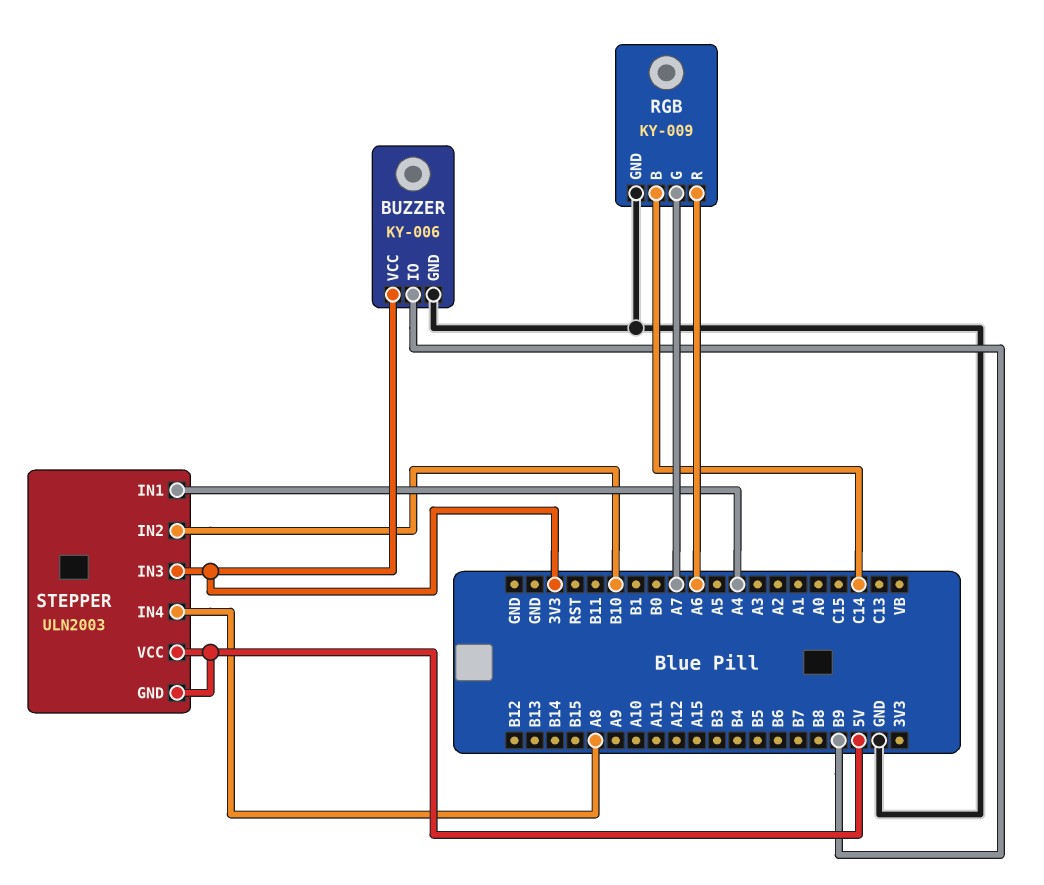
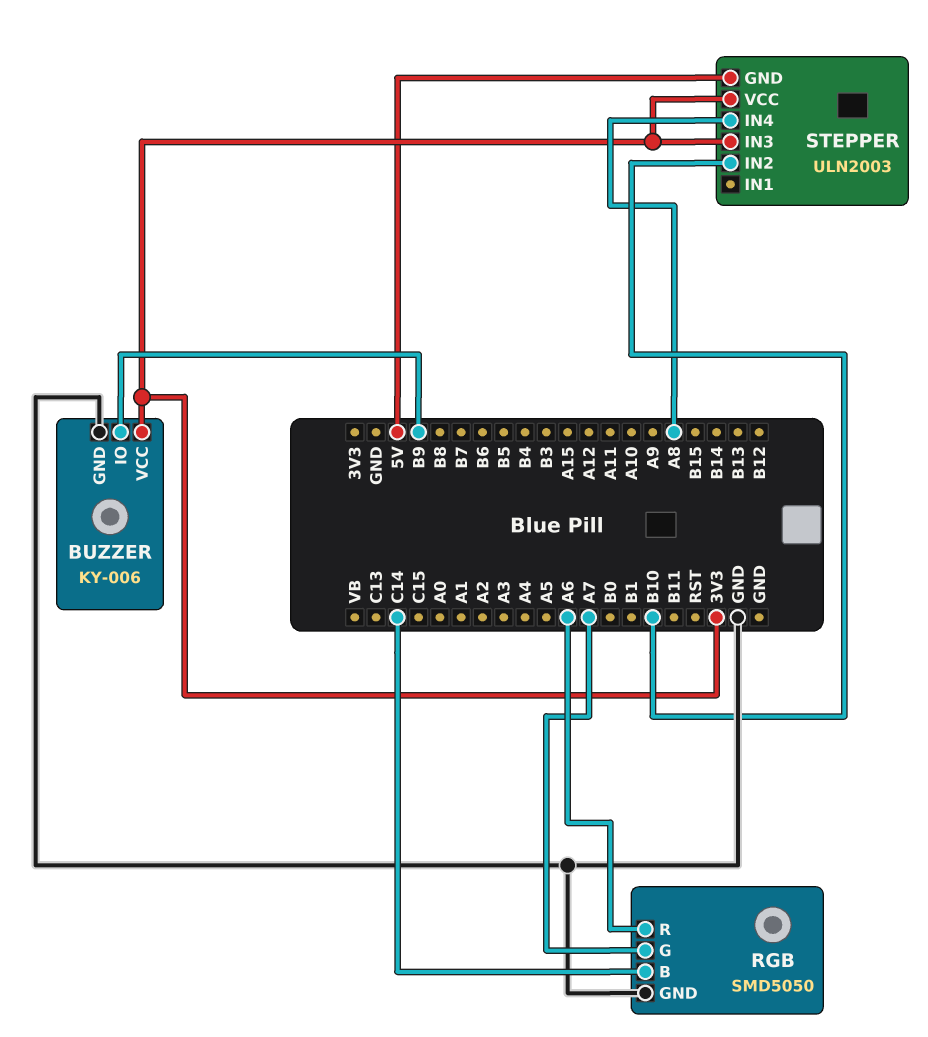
RGB: KY-009 -> SMD5050
STEPPER pin IN1: A4 -> none
STEPPER pin VCC: 5V -> 3V3

